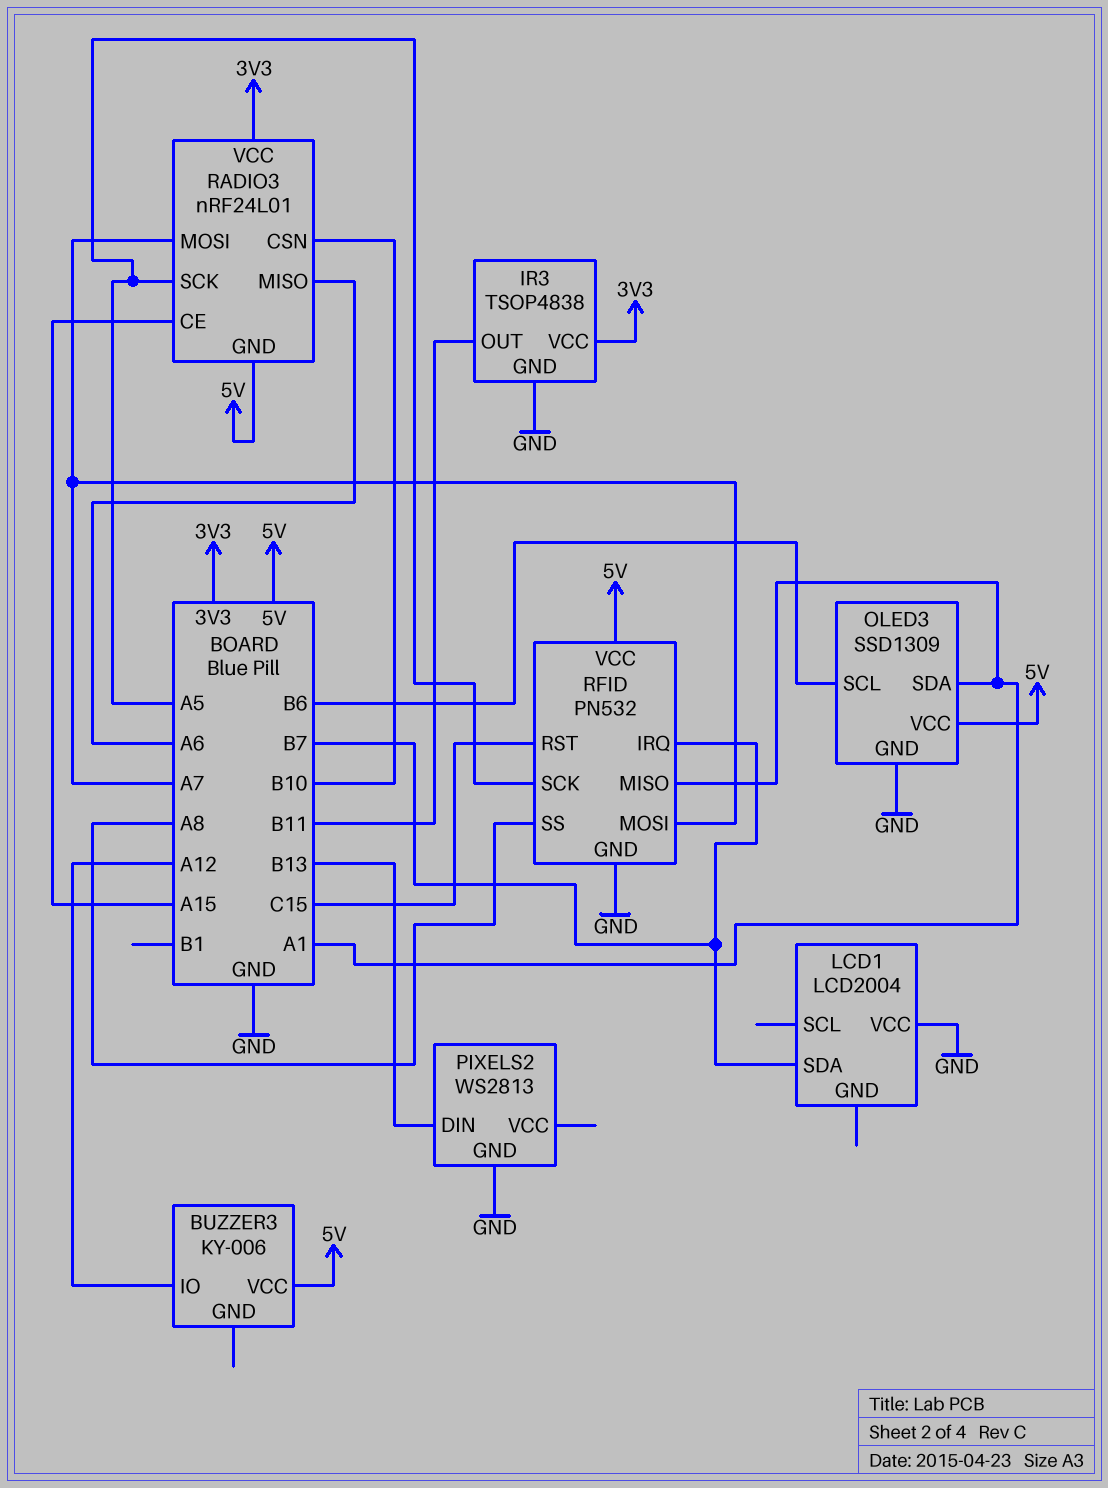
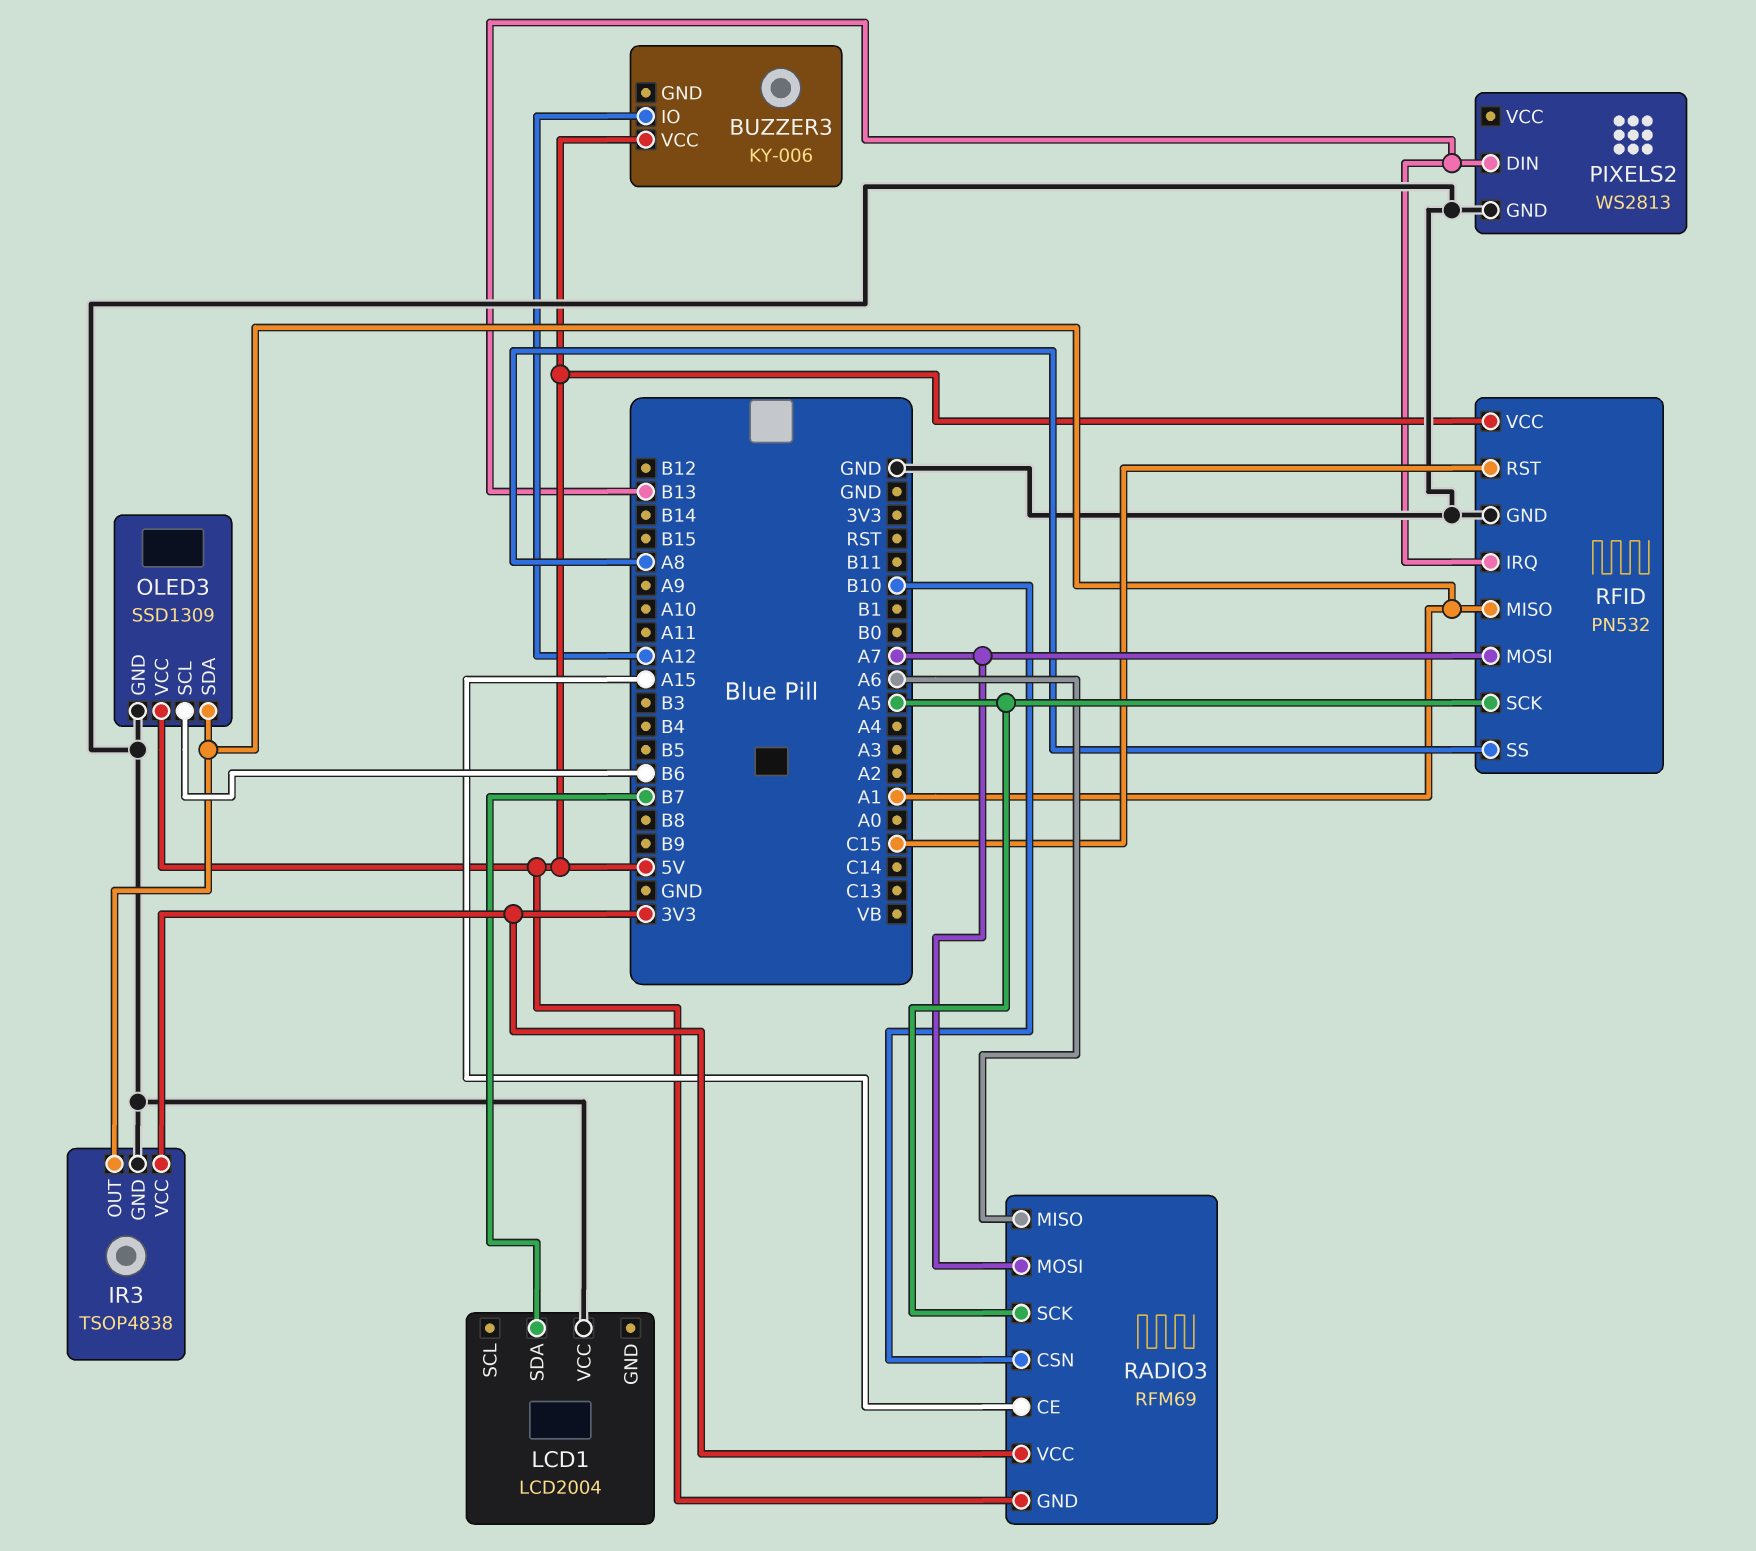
IR3 pin OUT: B11 -> A1
RADIO3: nRF24L01 -> RFM69
RFID pin IRQ: B7 -> B13

